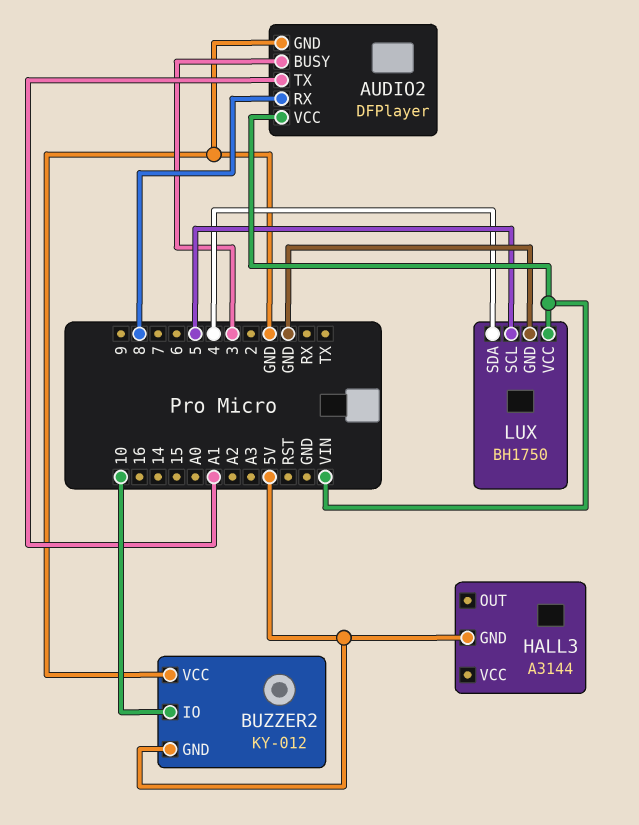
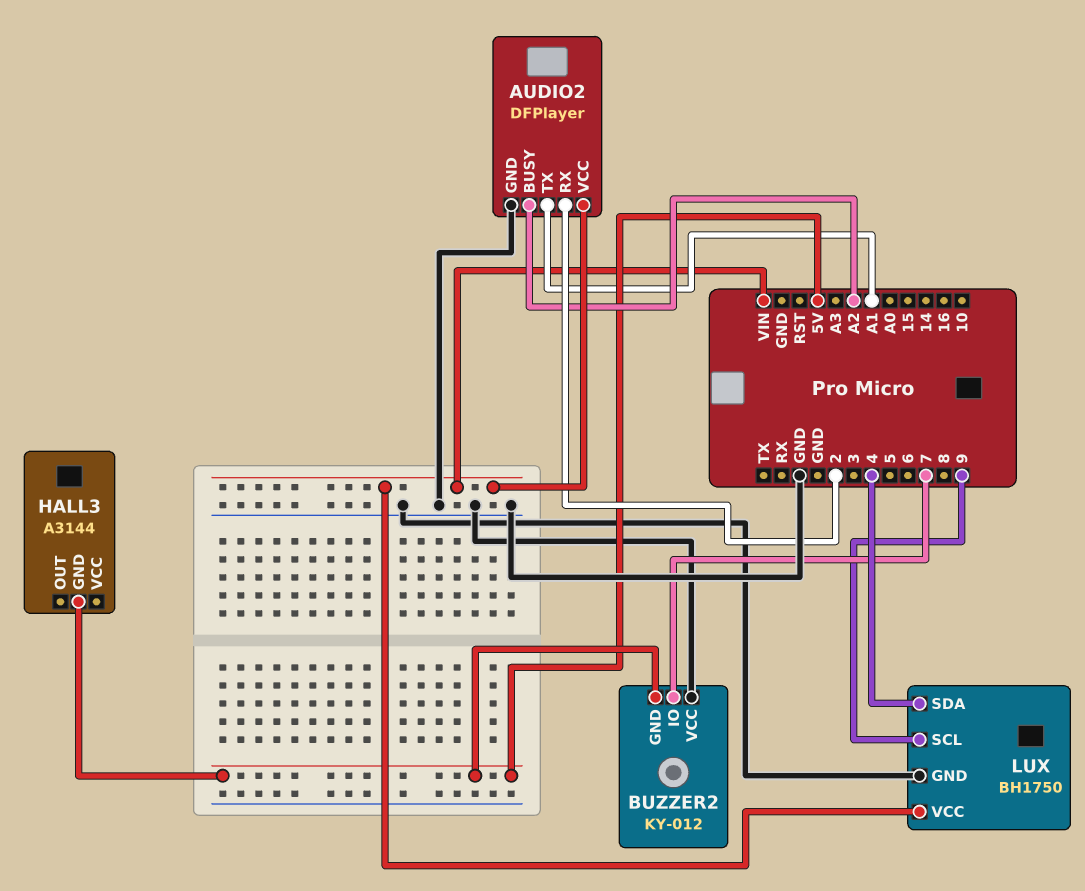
AUDIO2 pin BUSY: 3 -> A2
AUDIO2 pin RX: 8 -> 2
BUZZER2 pin IO: 10 -> 7
LUX pin SCL: 5 -> 9

